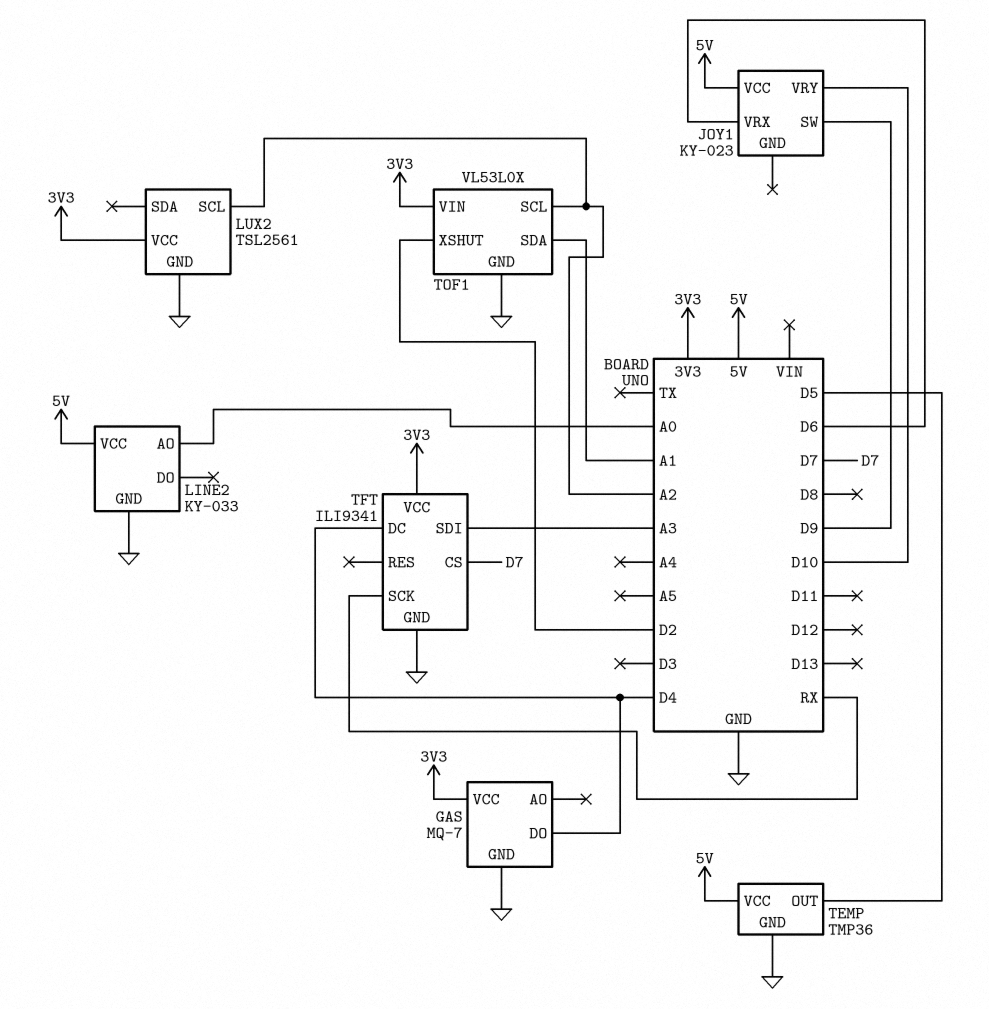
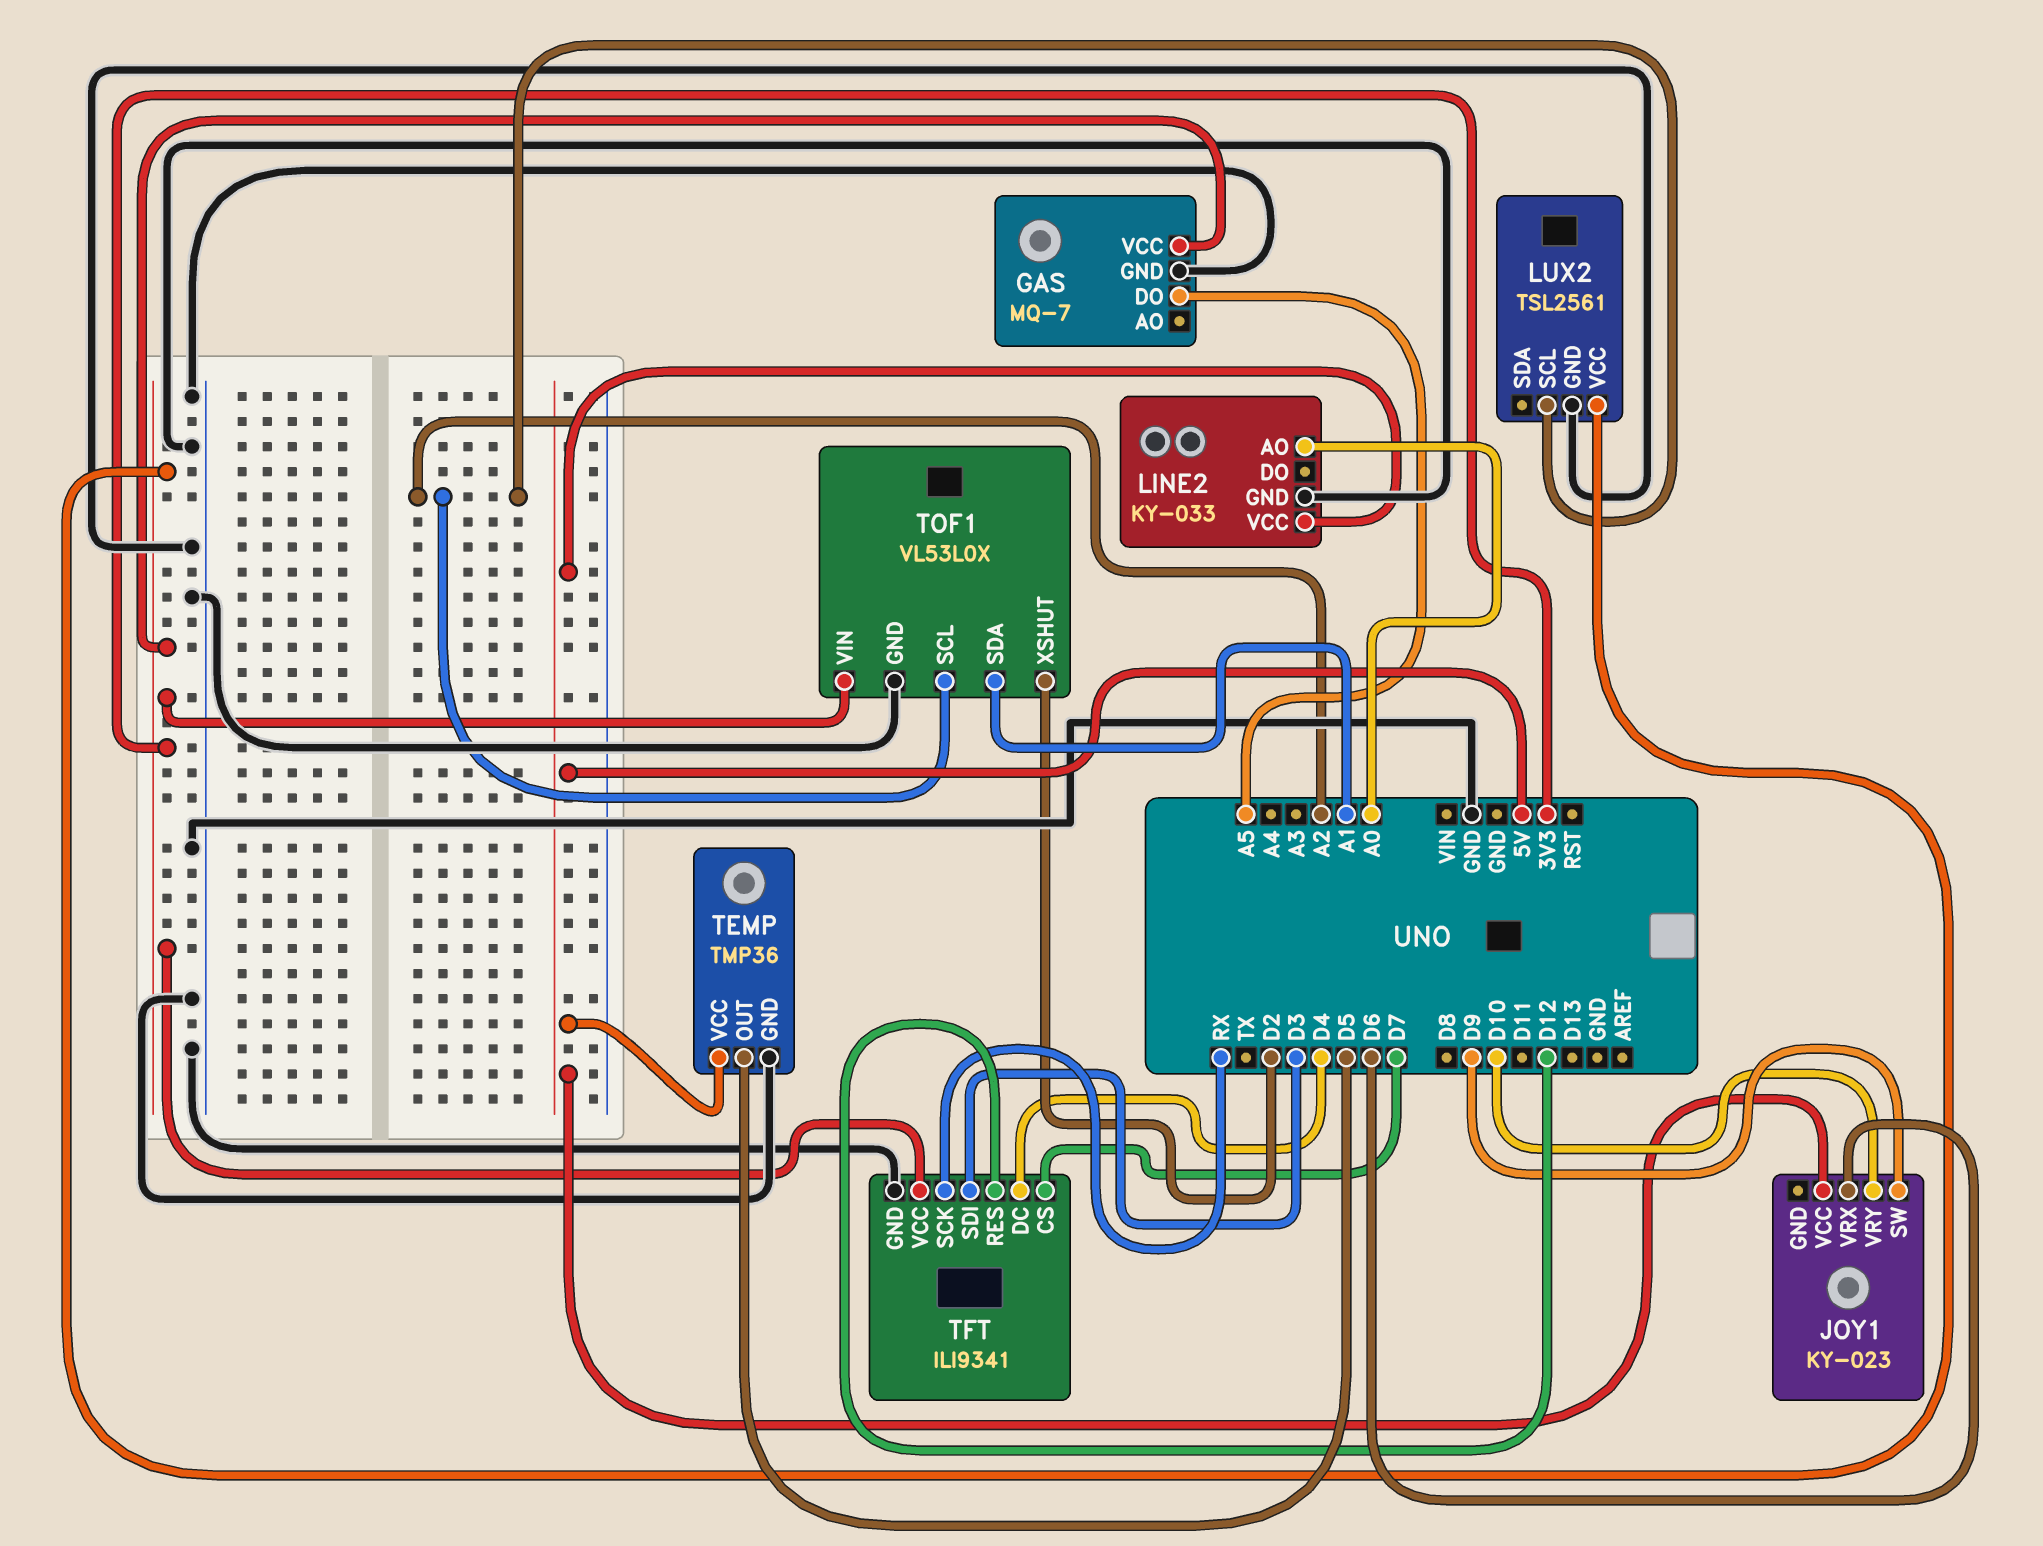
GAS pin DO: D4 -> A5
TFT pin RES: none -> D12
TFT pin SDI: A3 -> D3

